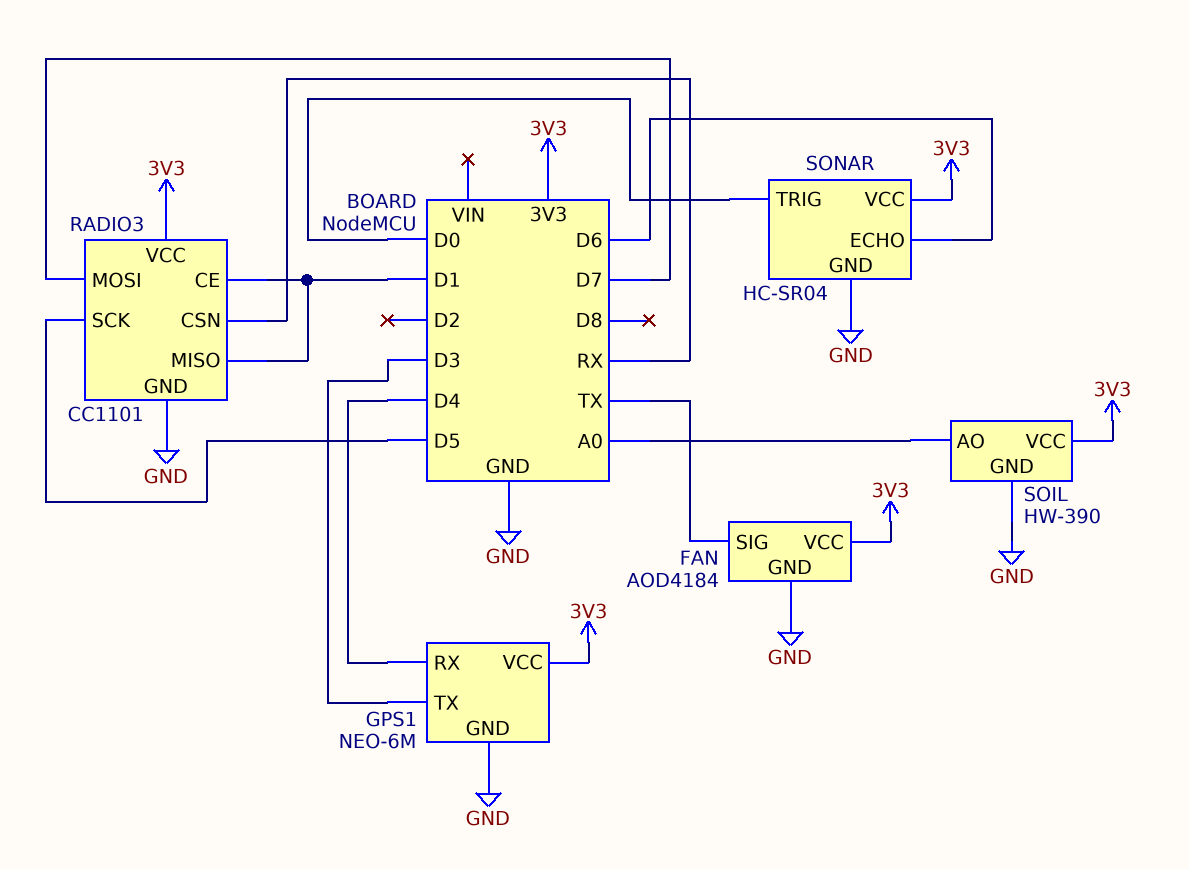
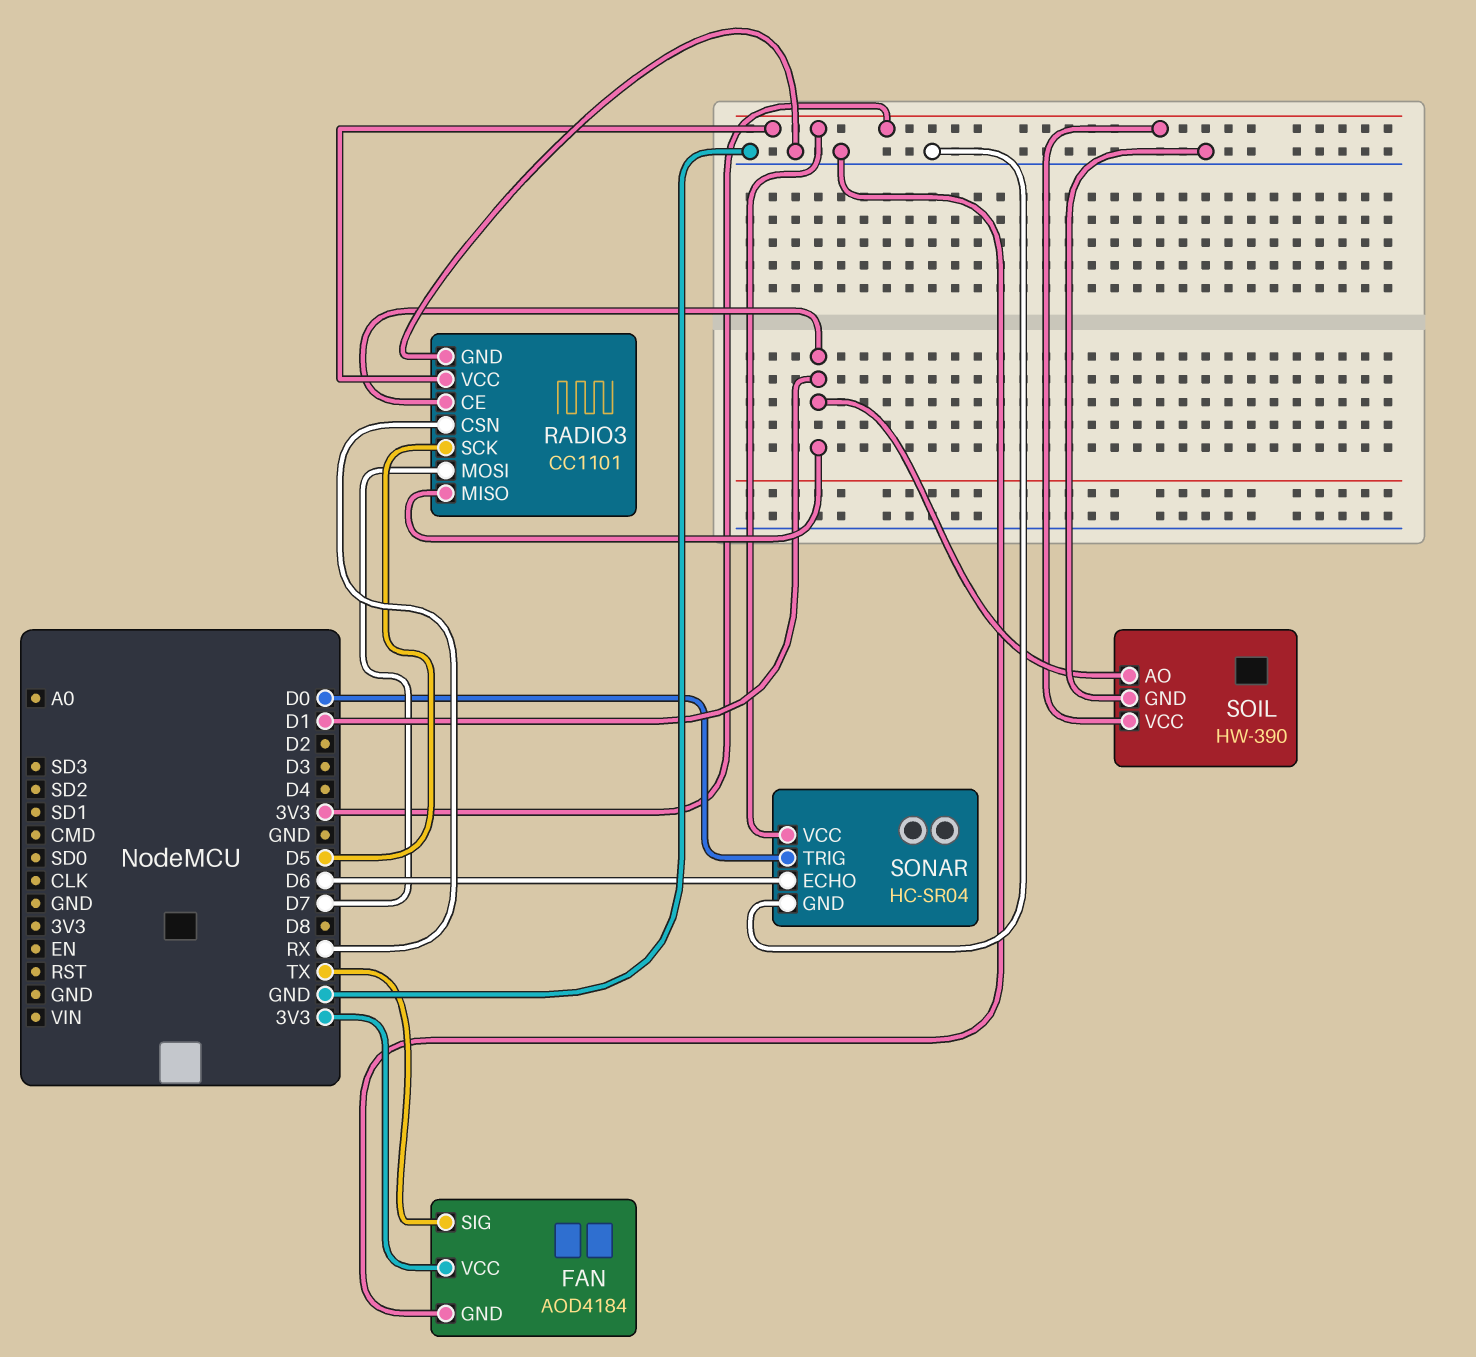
GPS1: NEO-6M -> none
GPS1 pin GND: GND -> none
GPS1 pin RX: D4 -> none
GPS1 pin TX: D3 -> none
GPS1 pin VCC: 3V3 -> none
SOIL pin AO: A0 -> D1

